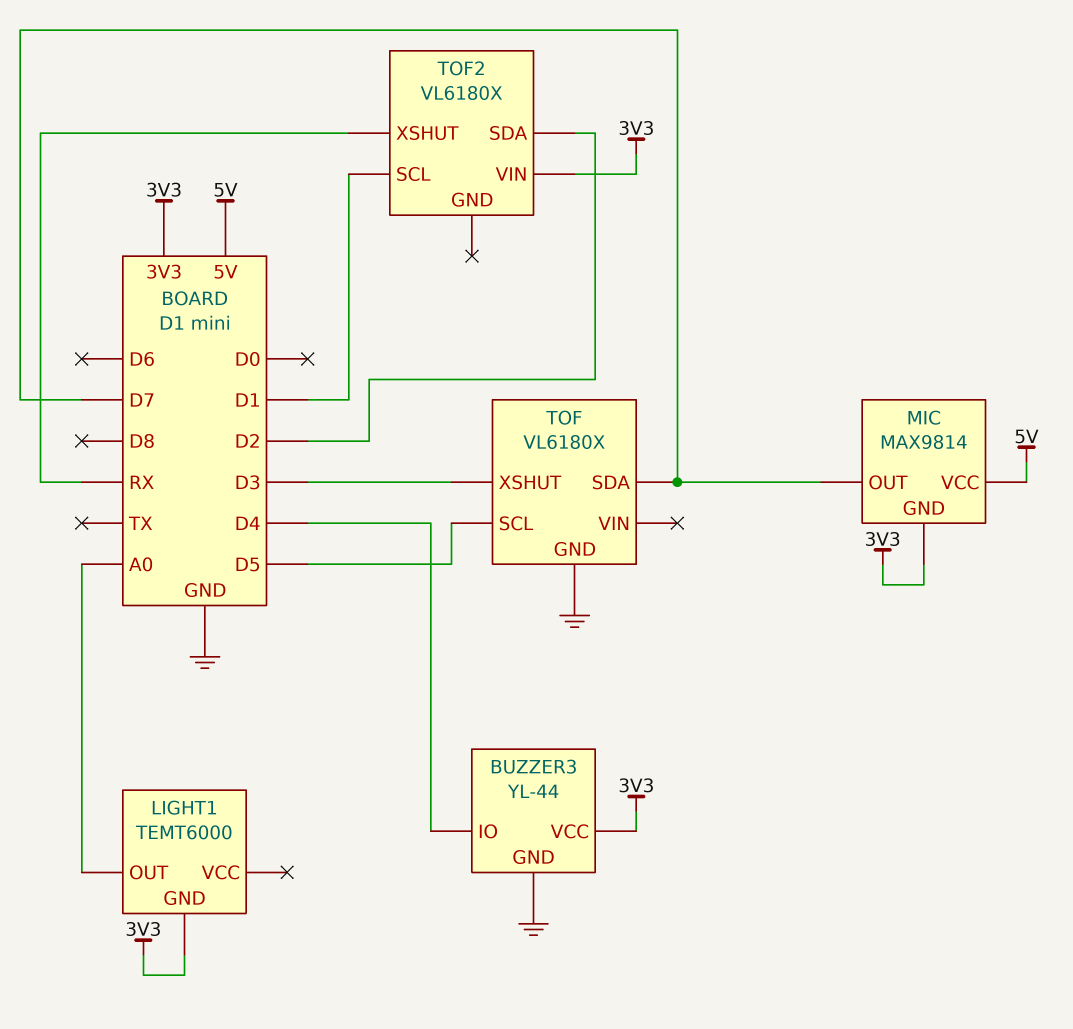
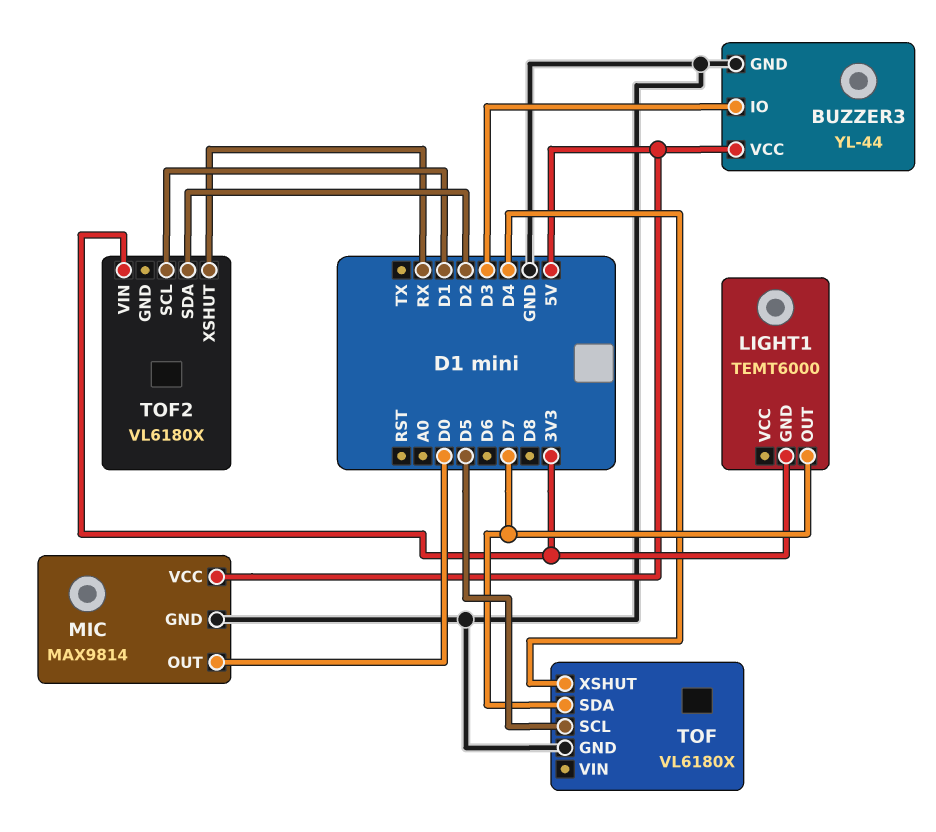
BUZZER3 pin IO: D4 -> D3
BUZZER3 pin VCC: 3V3 -> 5V
LIGHT1 pin OUT: A0 -> D7
MIC pin GND: 3V3 -> GND
MIC pin OUT: D7 -> D0
TOF pin XSHUT: D3 -> D4

